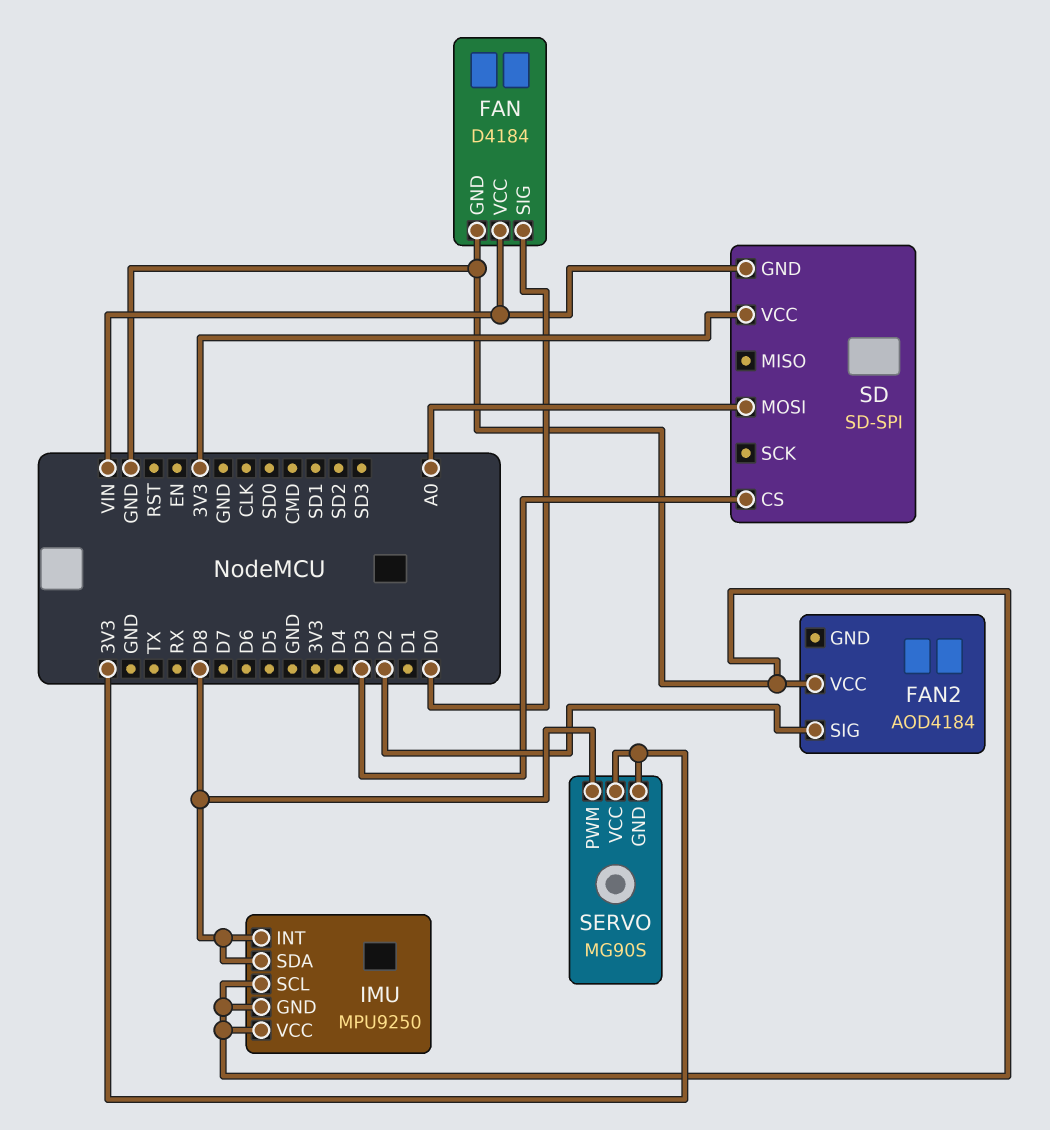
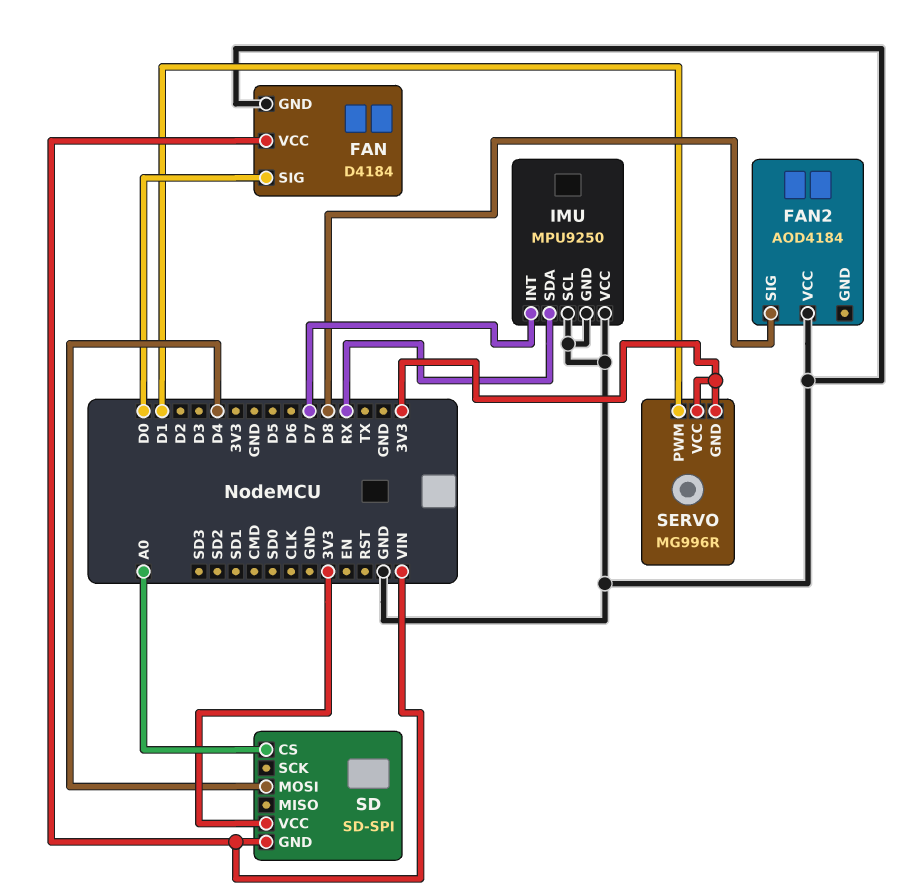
FAN2 pin SIG: D2 -> D8
IMU pin INT: D8 -> D7
IMU pin SDA: D8 -> RX
SD pin CS: D3 -> A0
SD pin MOSI: A0 -> D4
SERVO: MG90S -> MG996R
SERVO pin PWM: D8 -> D1

